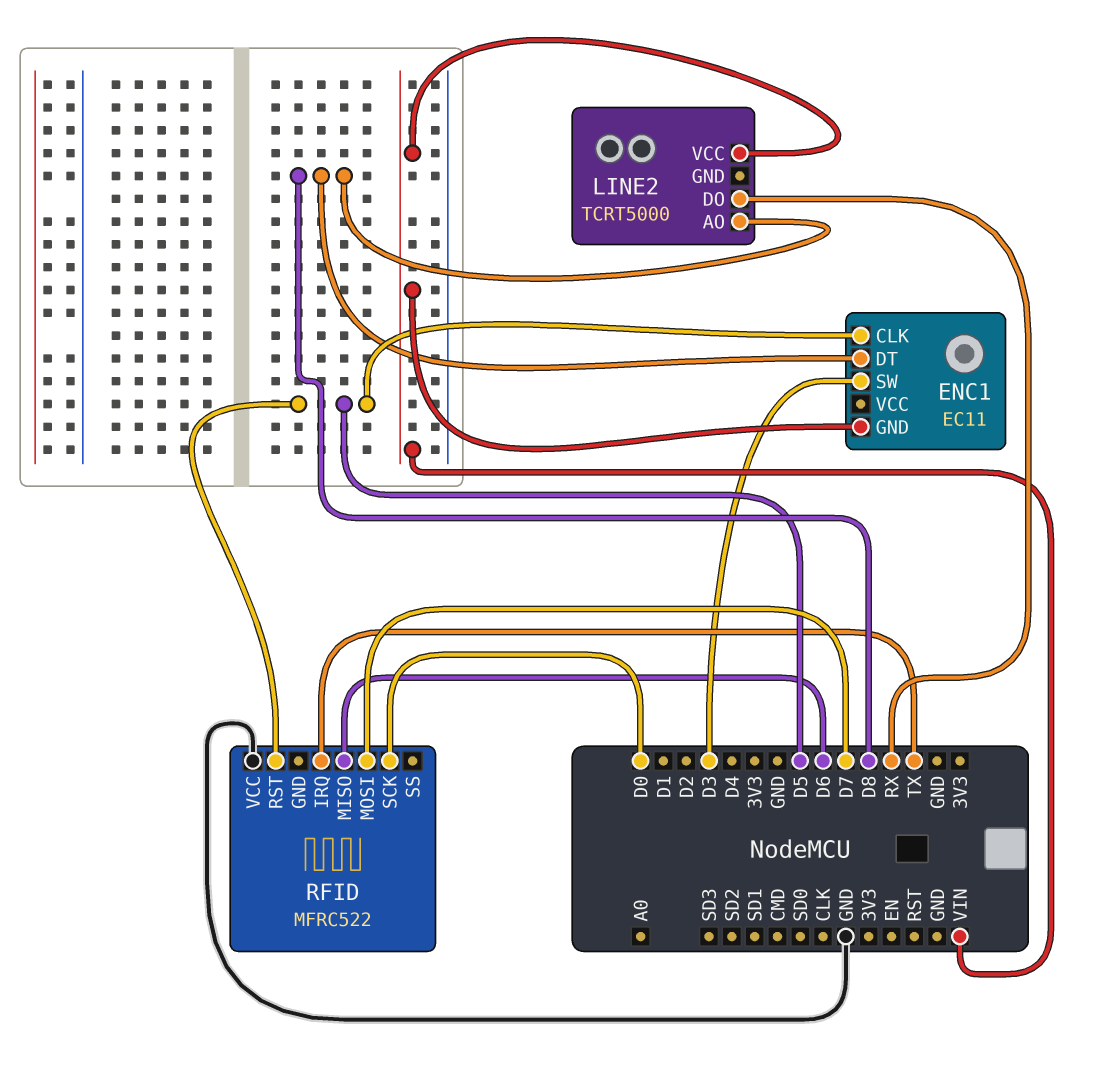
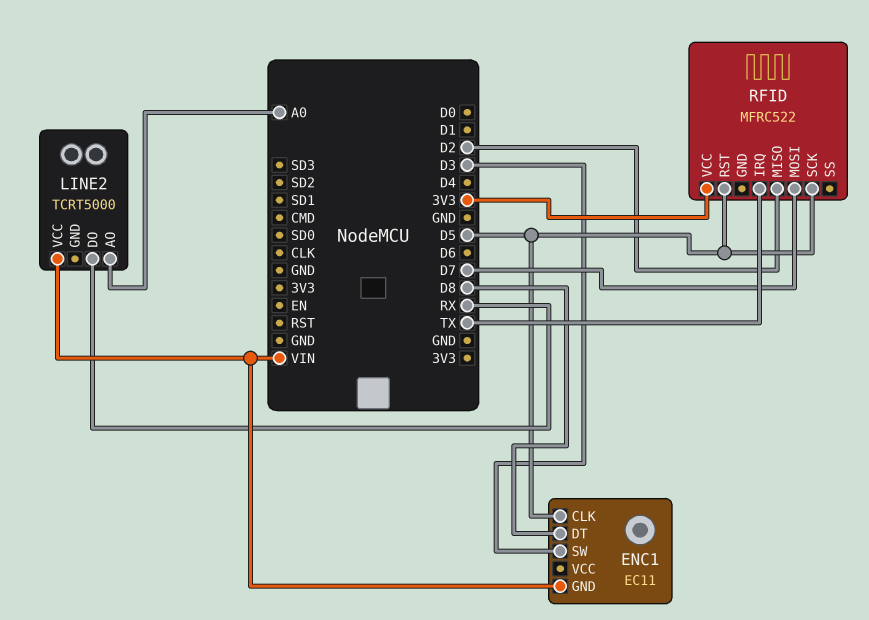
LINE2 pin AO: D8 -> A0
RFID pin MISO: D6 -> D2
RFID pin SCK: D0 -> D5
RFID pin VCC: GND -> 3V3

